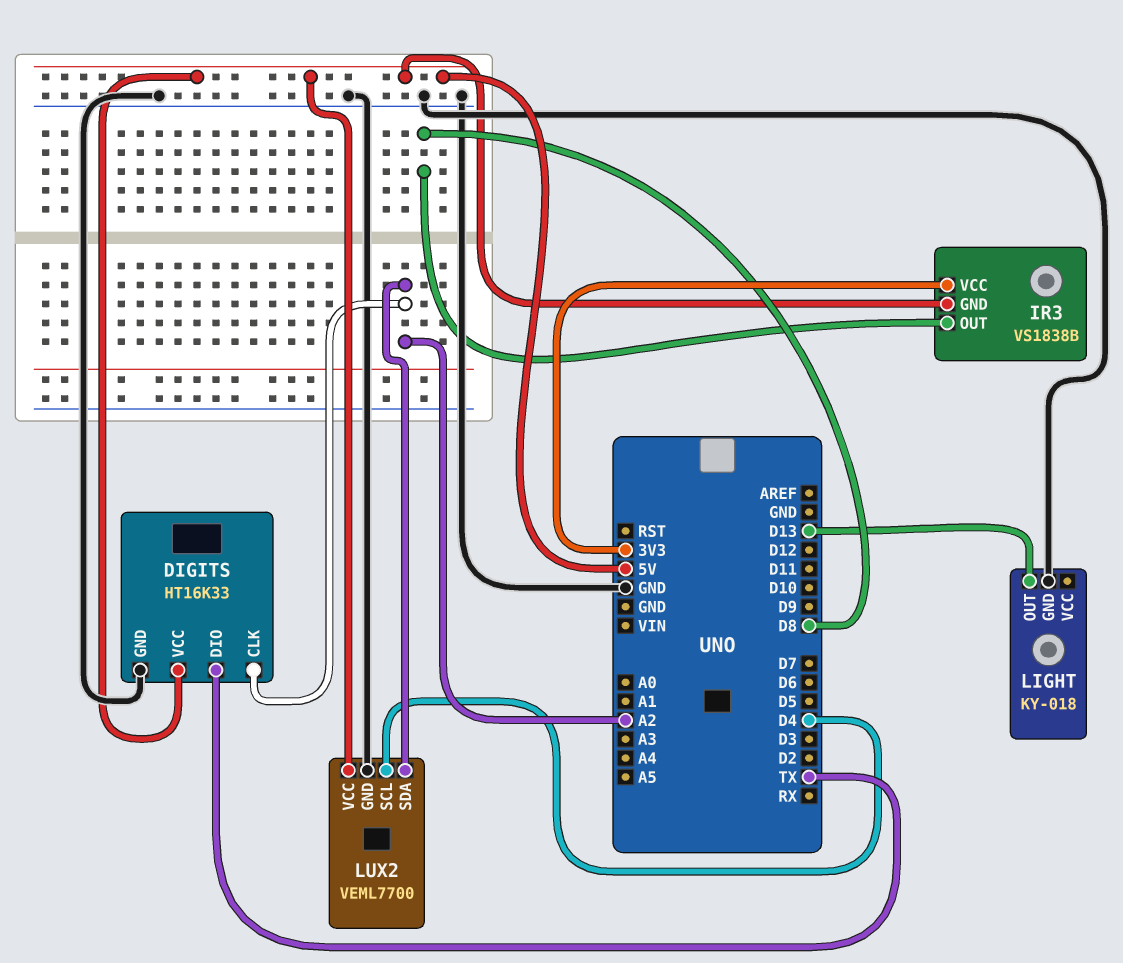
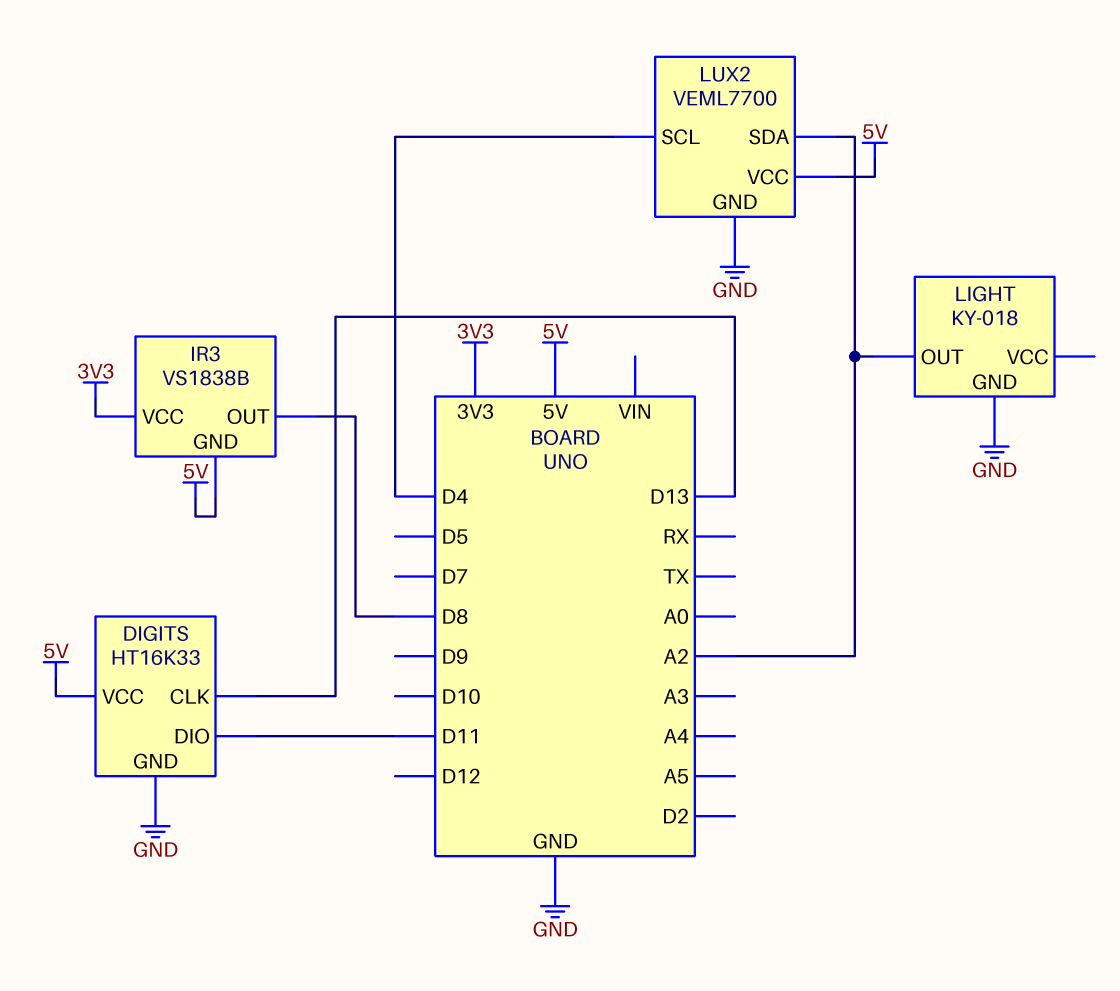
DIGITS pin CLK: A2 -> D13
DIGITS pin DIO: TX -> D11
LIGHT pin OUT: D13 -> A2

